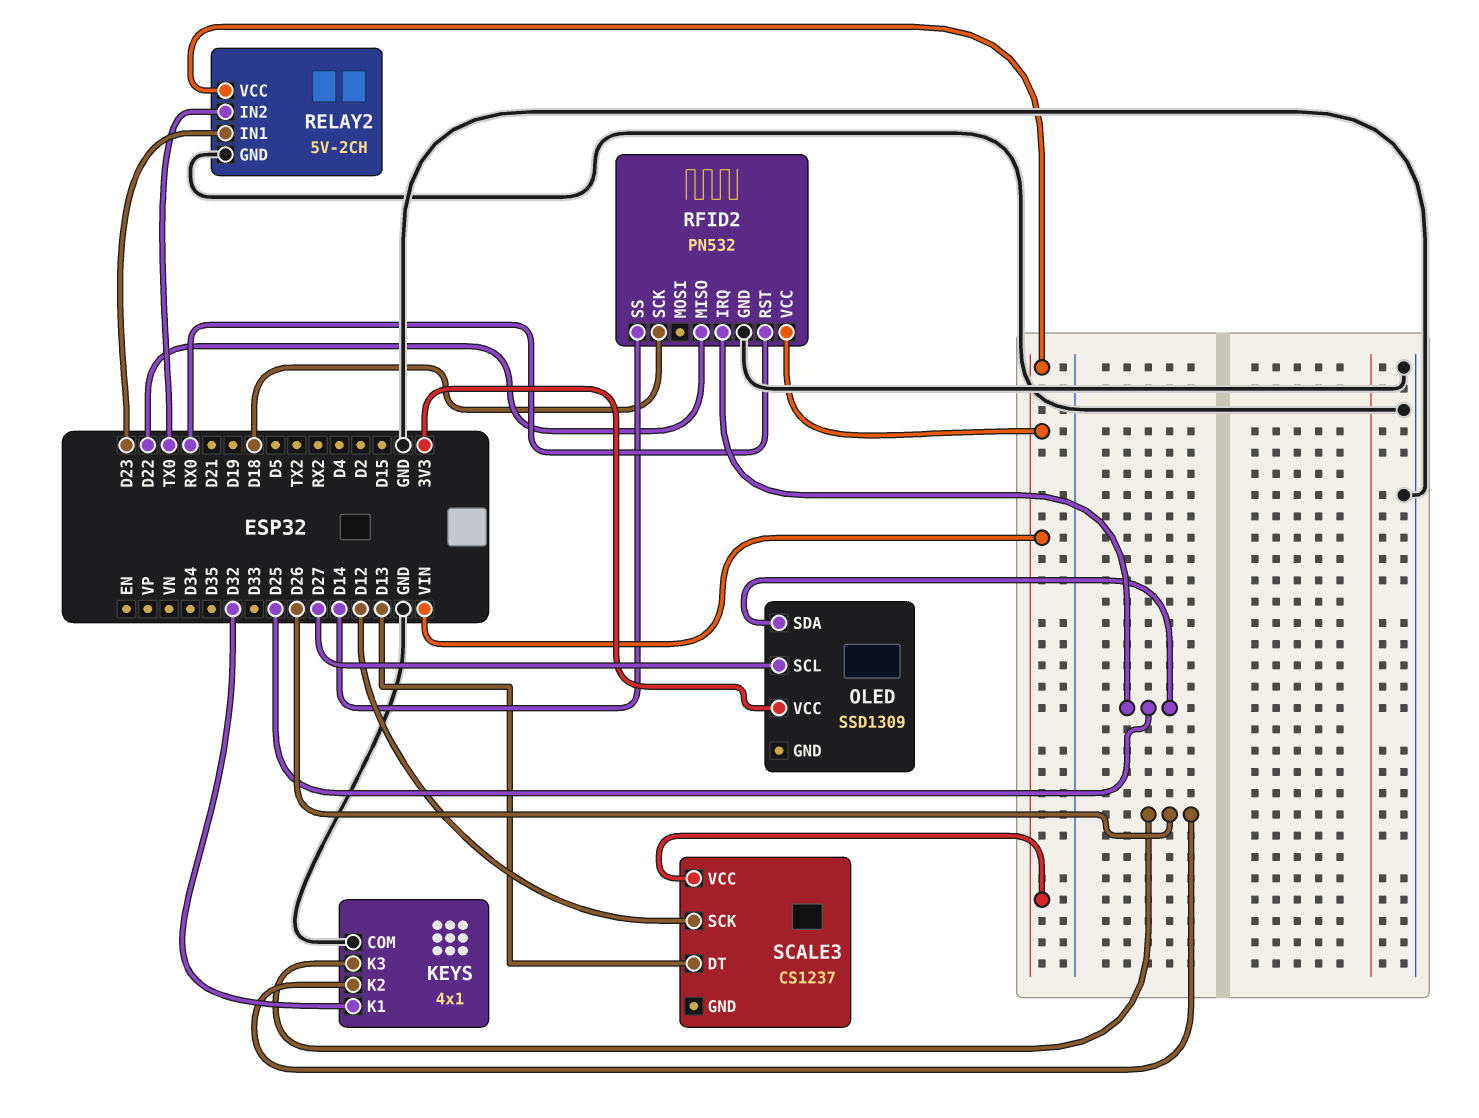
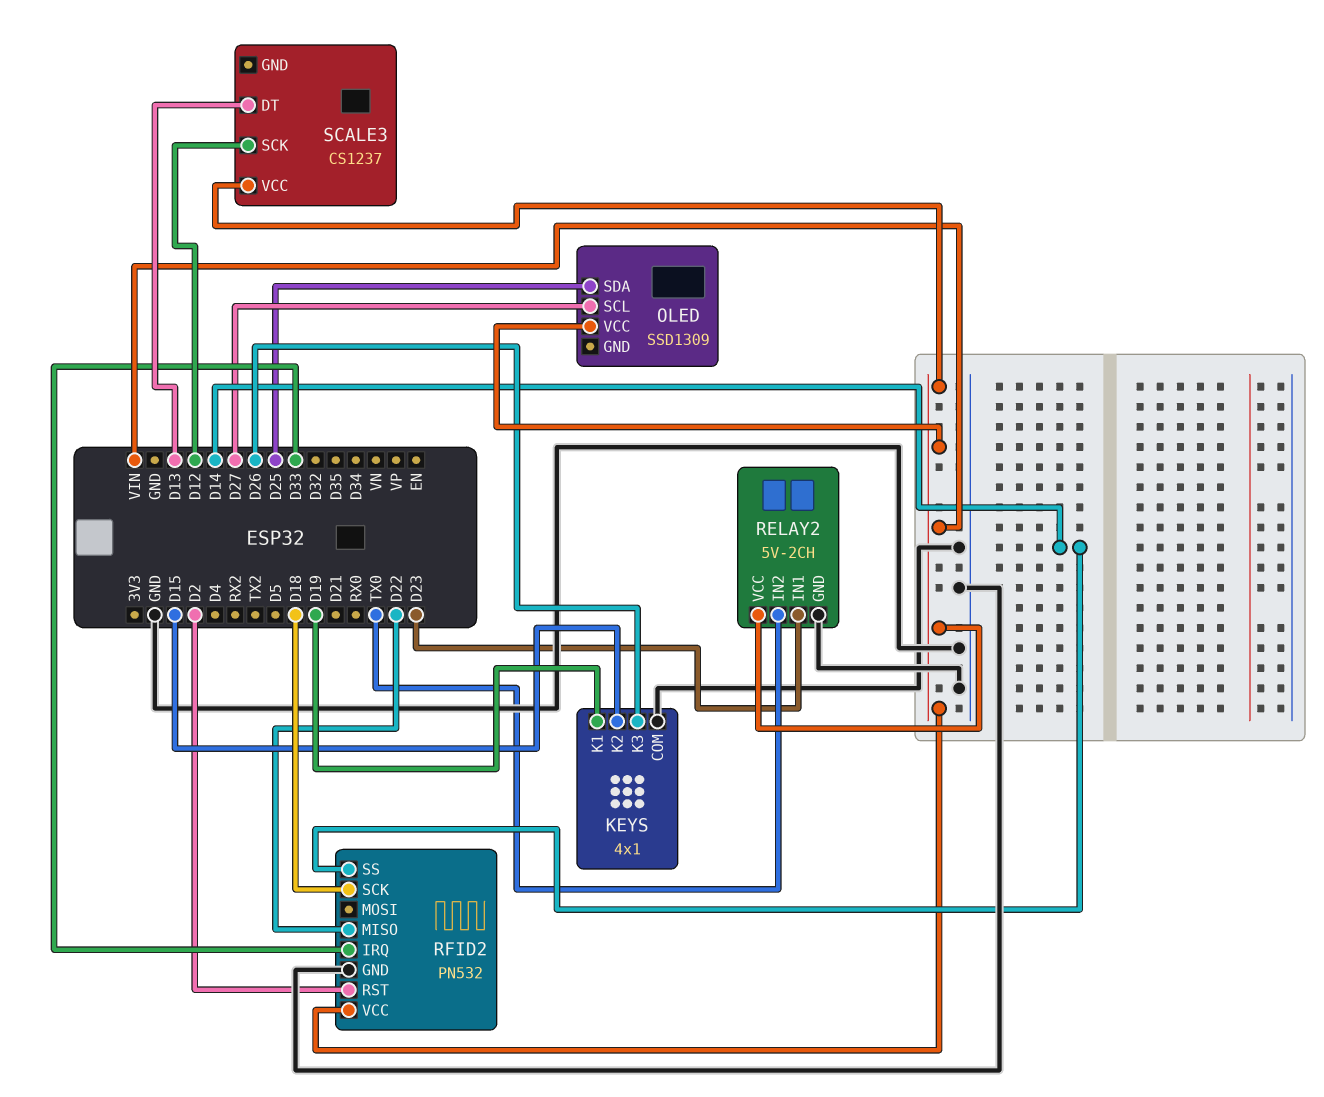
KEYS pin K1: D32 -> D19
KEYS pin K2: D26 -> D15
OLED pin VCC: 3V3 -> VIN
RFID2 pin IRQ: D25 -> D33
RFID2 pin RST: RX0 -> D2

